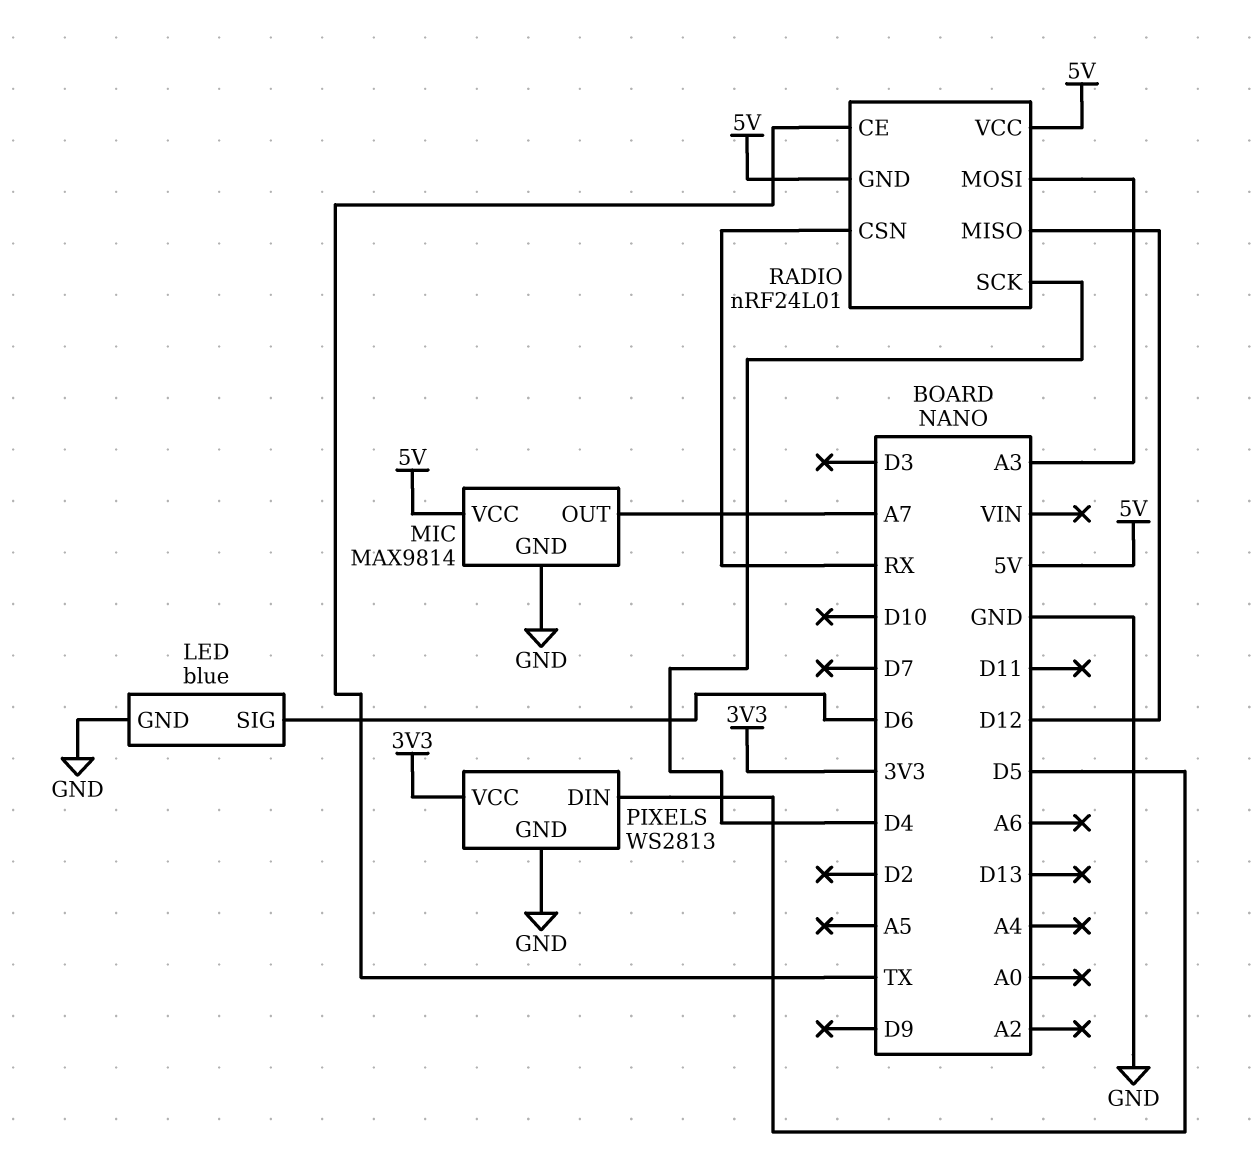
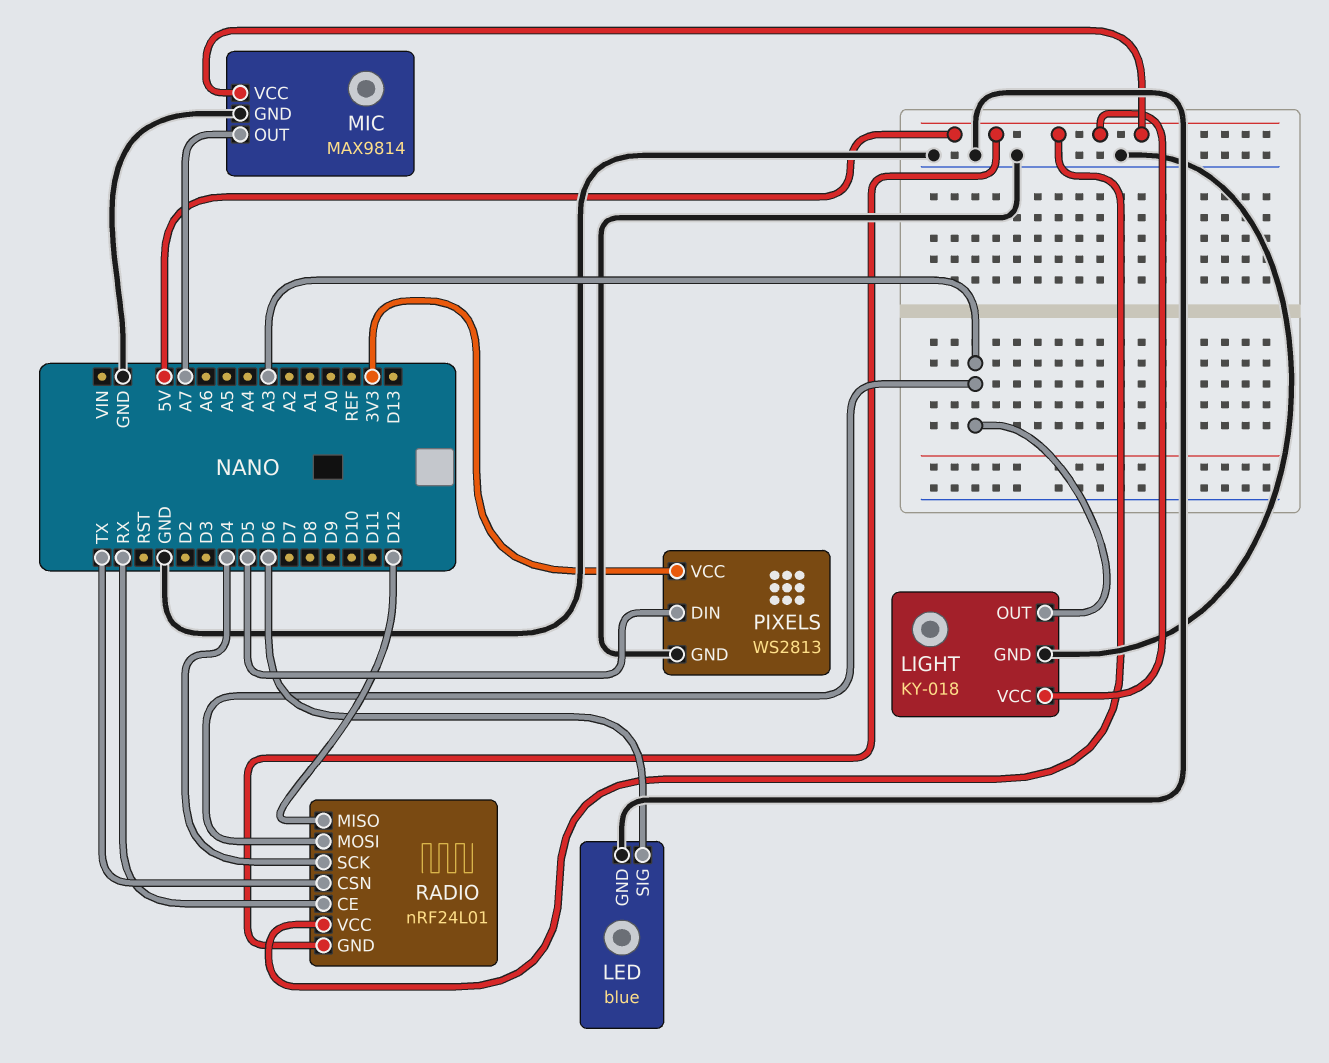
LIGHT: none -> KY-018
LIGHT pin GND: none -> GND
LIGHT pin OUT: none -> A3
LIGHT pin VCC: none -> 5V
RADIO pin CE: TX -> RX
RADIO pin CSN: RX -> TX

